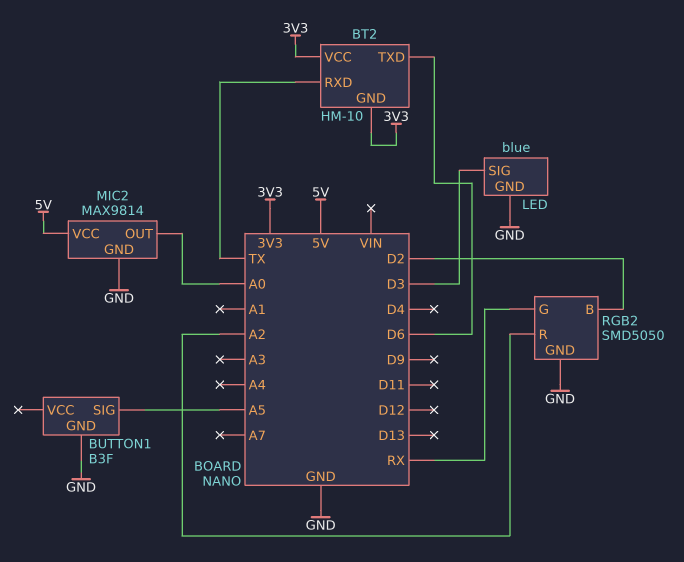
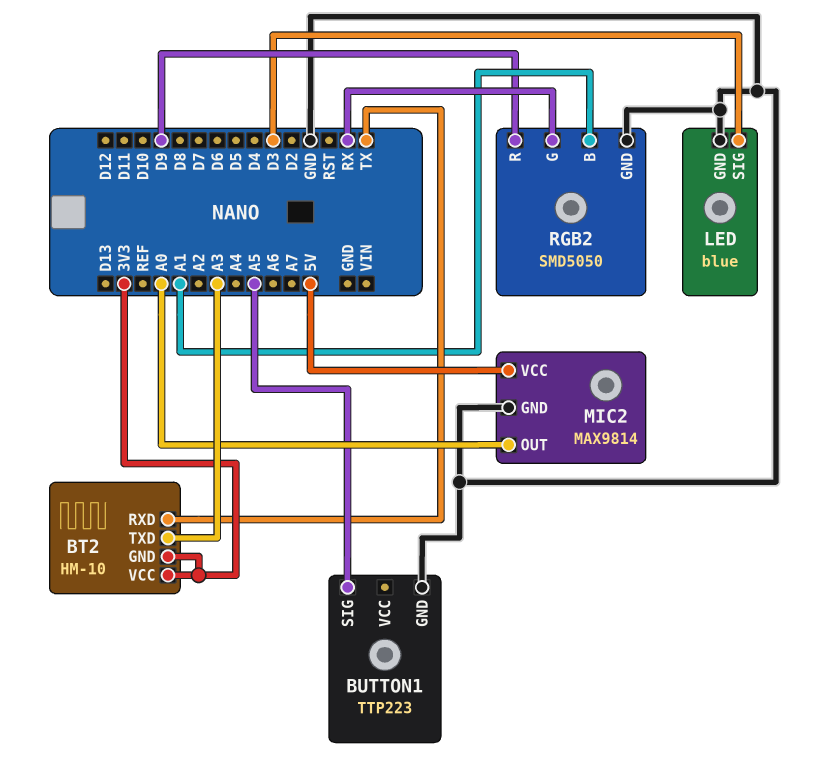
BT2 pin TXD: D6 -> A3
BUTTON1: B3F -> TTP223
RGB2 pin B: D2 -> A1
RGB2 pin R: A2 -> D9

